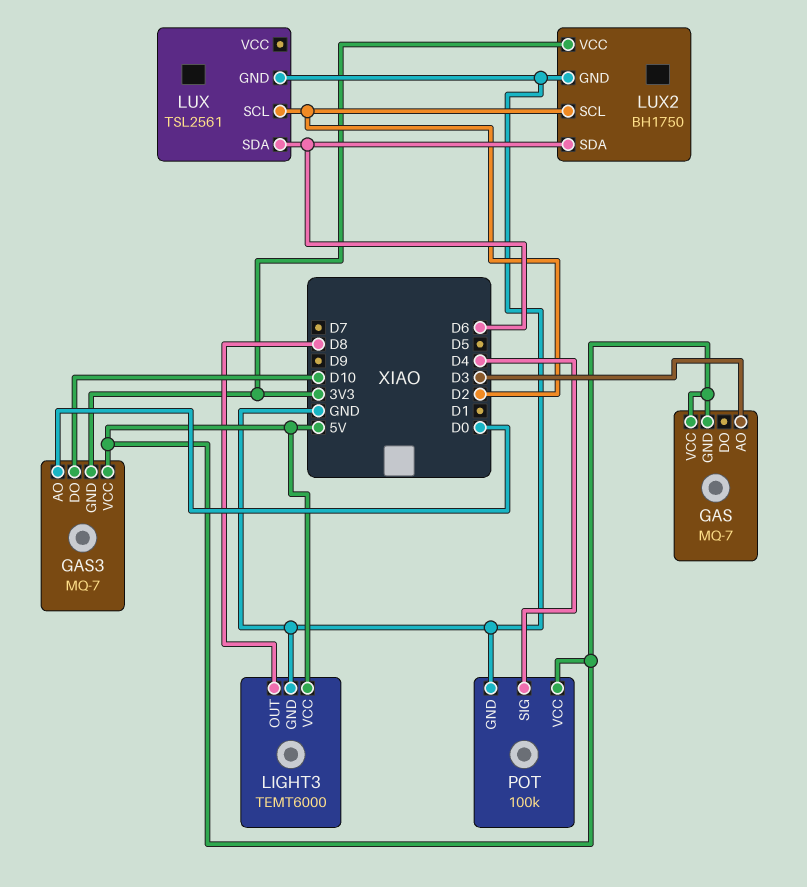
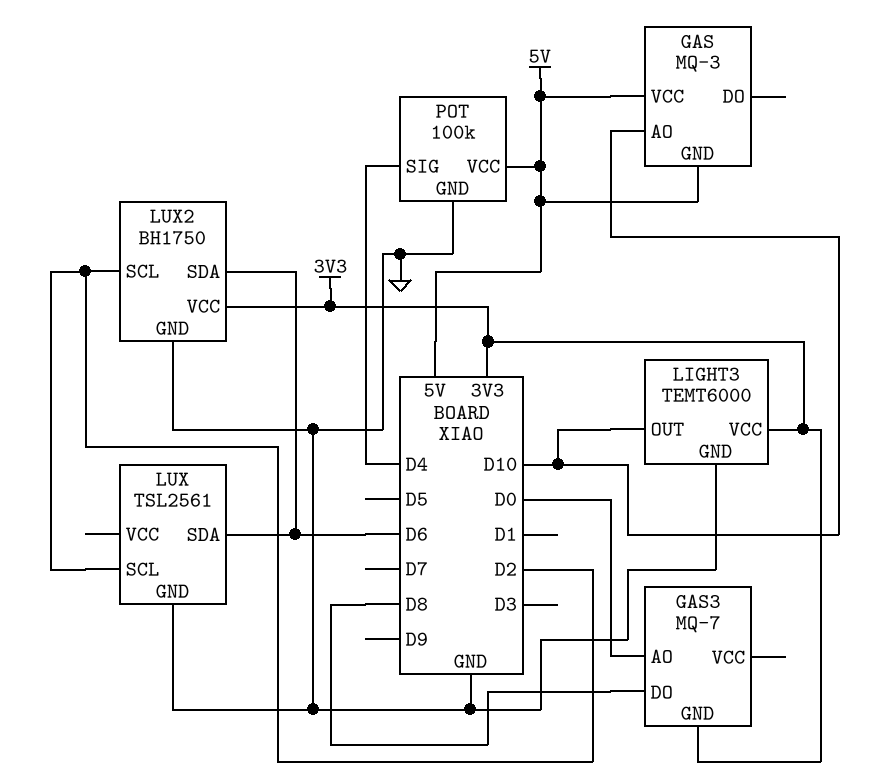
GAS: MQ-7 -> MQ-3
GAS pin AO: D3 -> D10
GAS3 pin DO: D10 -> D8
GAS3 pin VCC: 5V -> none
LIGHT3 pin OUT: D8 -> D10
LIGHT3 pin VCC: 5V -> 3V3

